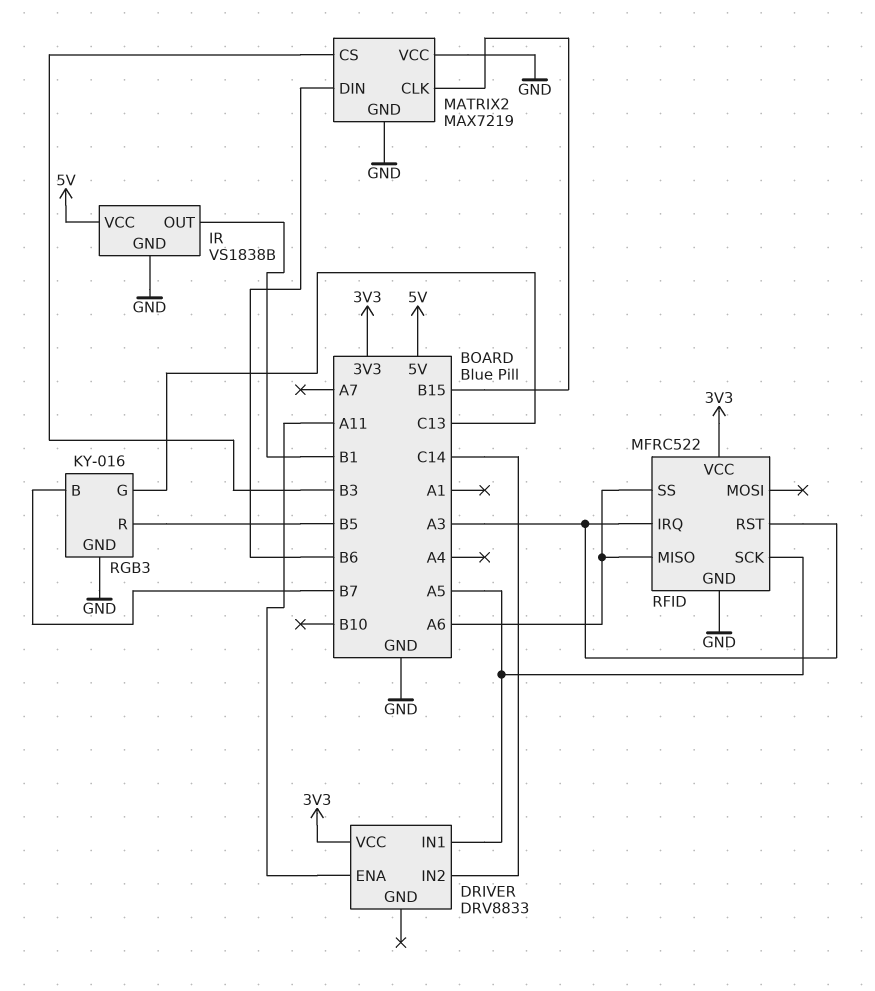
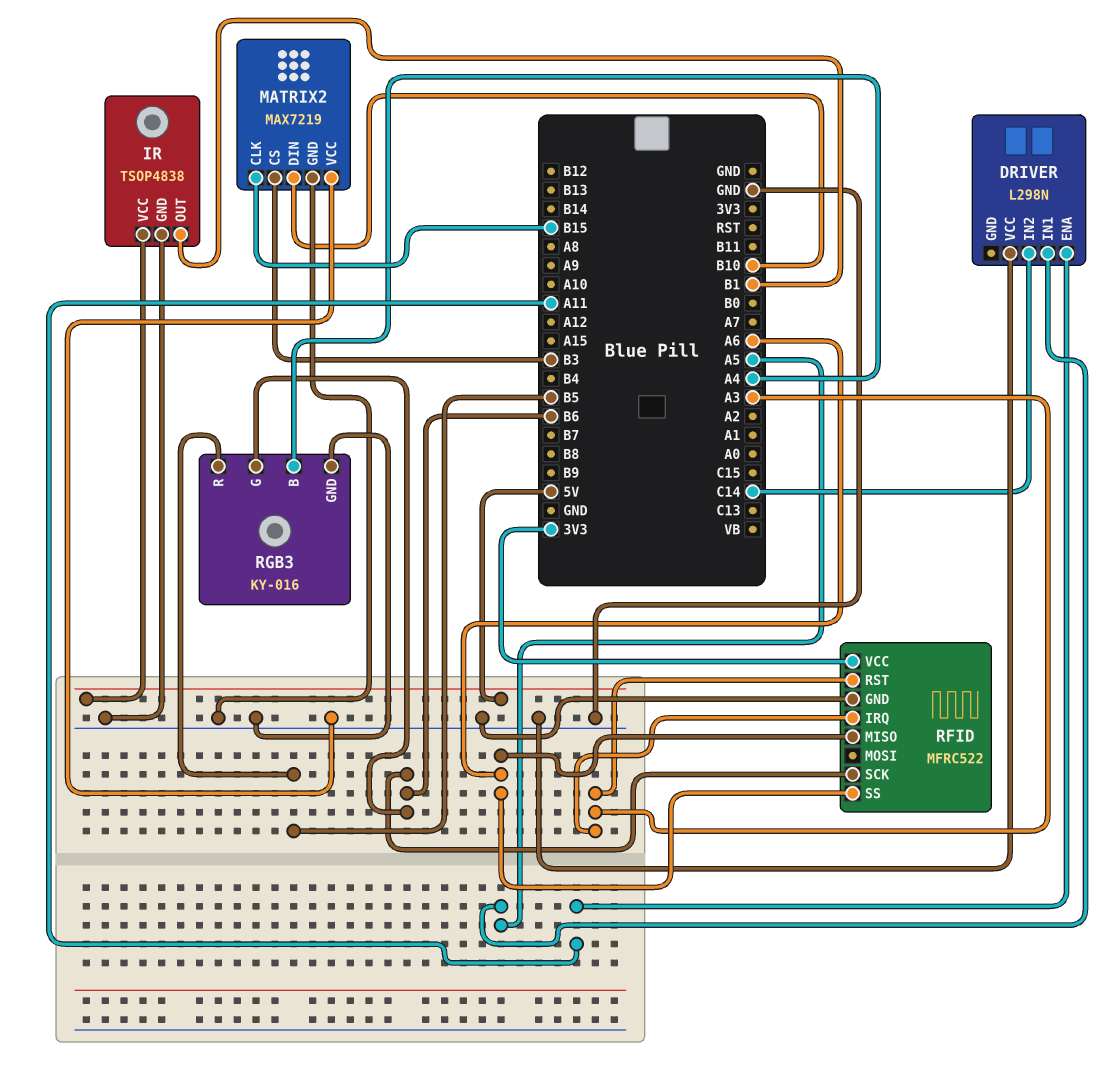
DRIVER: DRV8833 -> L298N
DRIVER pin VCC: 3V3 -> GND
IR: VS1838B -> TSOP4838
MATRIX2 pin DIN: B6 -> B10
RFID pin SCK: A5 -> B6
RGB3 pin B: B7 -> A4
RGB3 pin G: C13 -> B6

